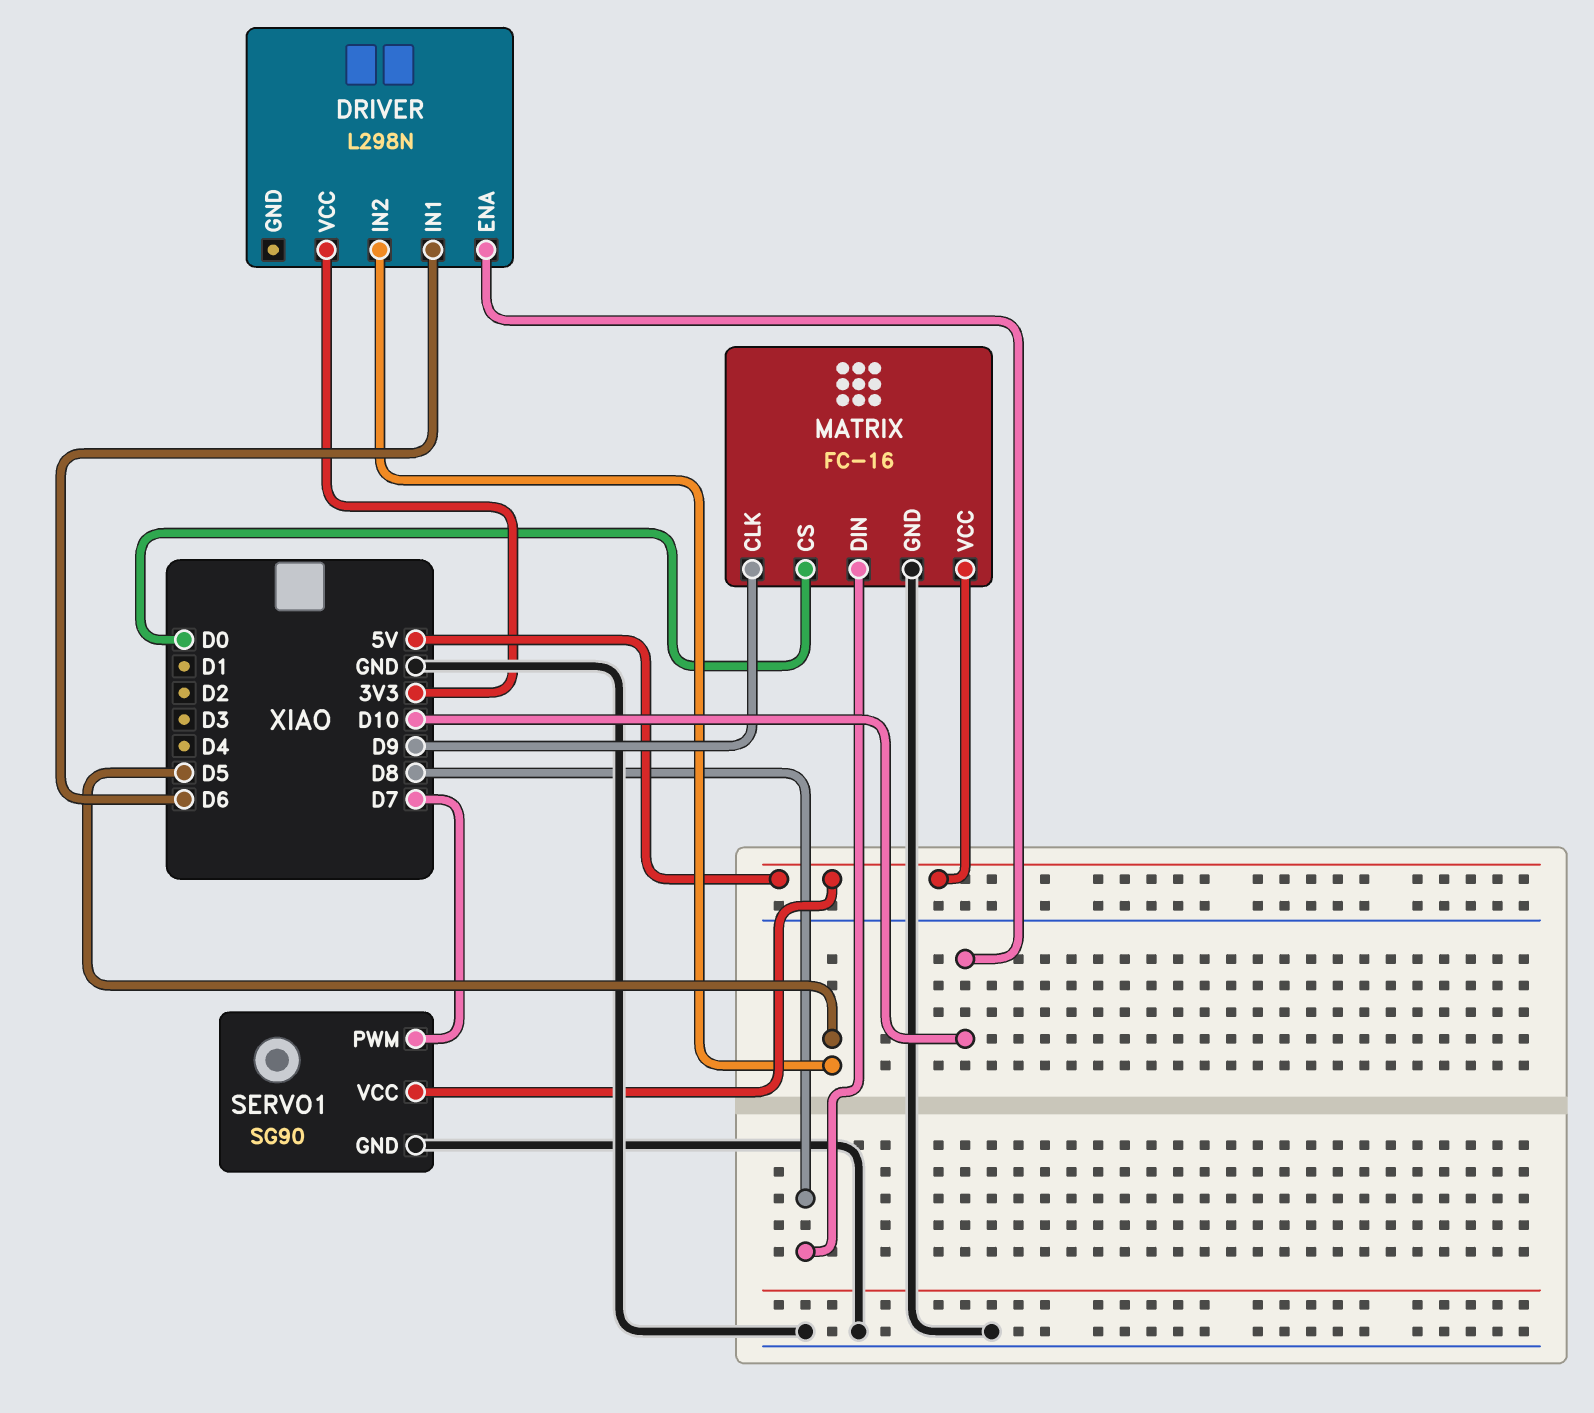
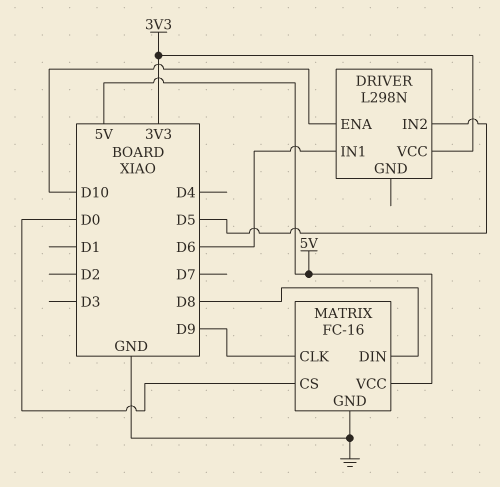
SERVO1: SG90 -> none
SERVO1 pin GND: GND -> none
SERVO1 pin PWM: D7 -> none
SERVO1 pin VCC: 5V -> none

